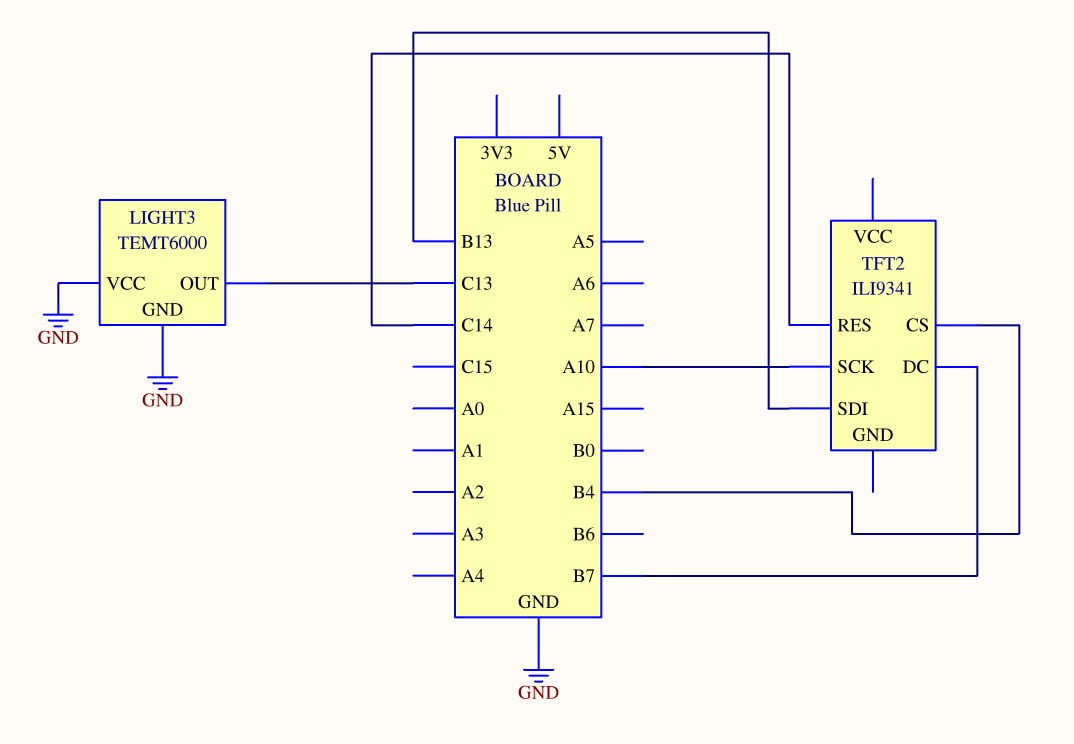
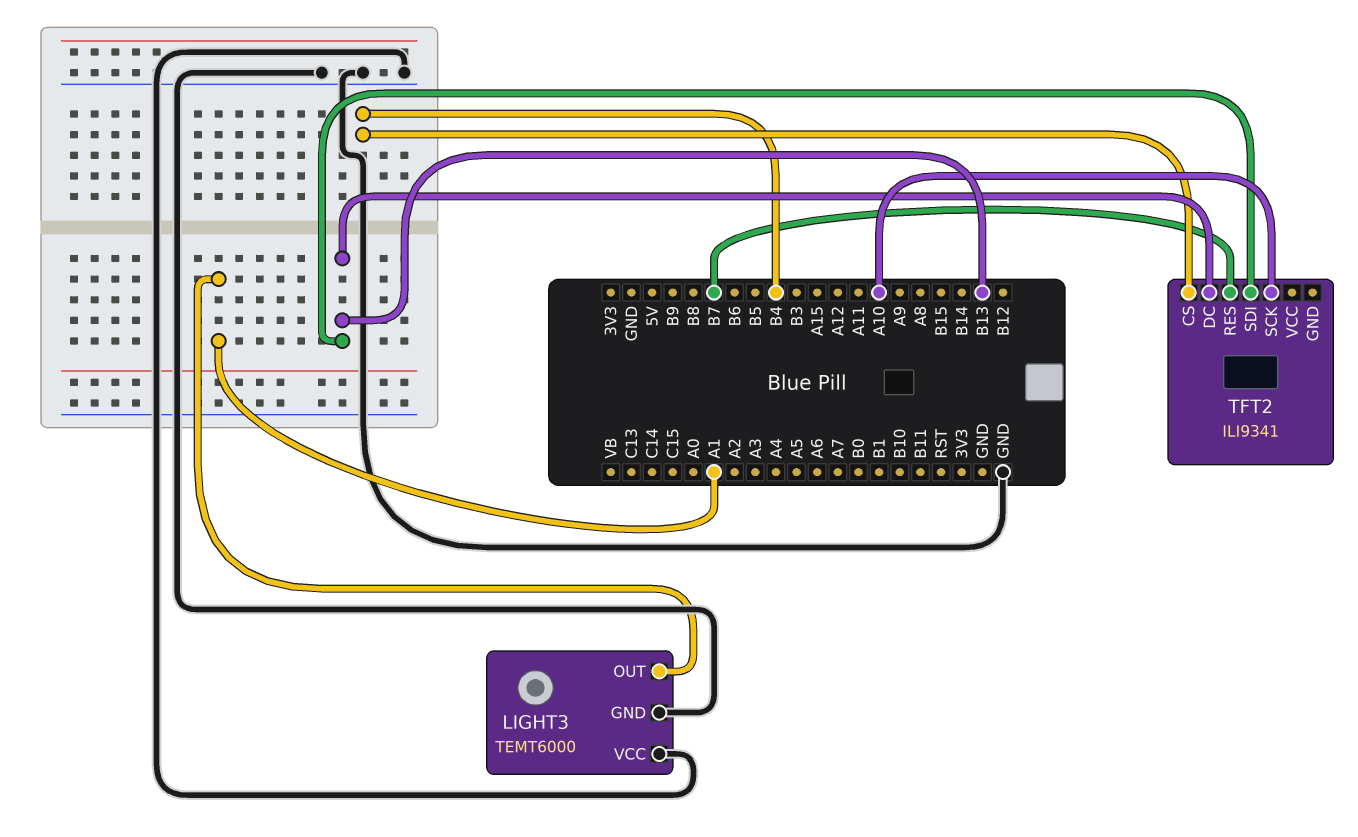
LIGHT3 pin OUT: C13 -> A1
TFT2 pin DC: B7 -> B13
TFT2 pin RES: C14 -> B7

